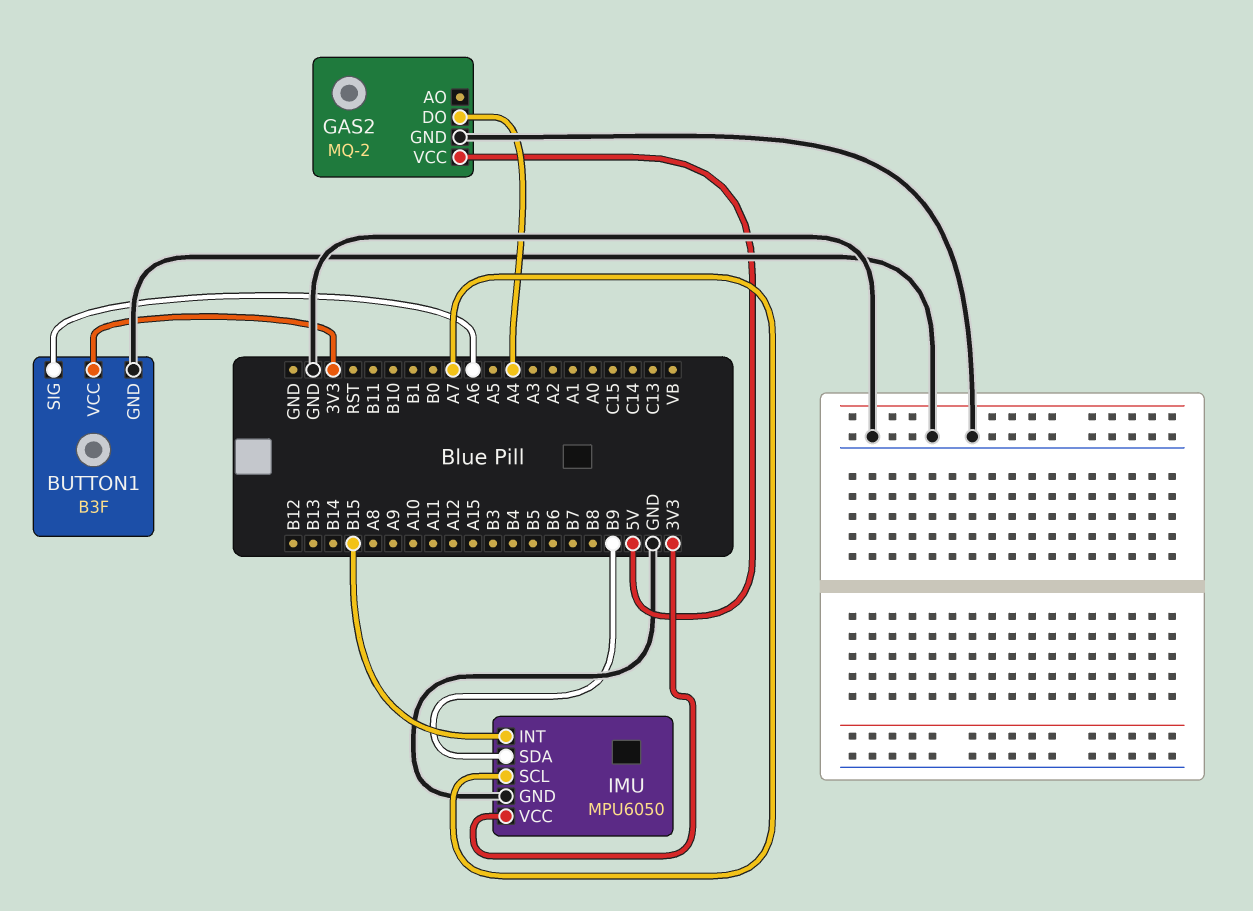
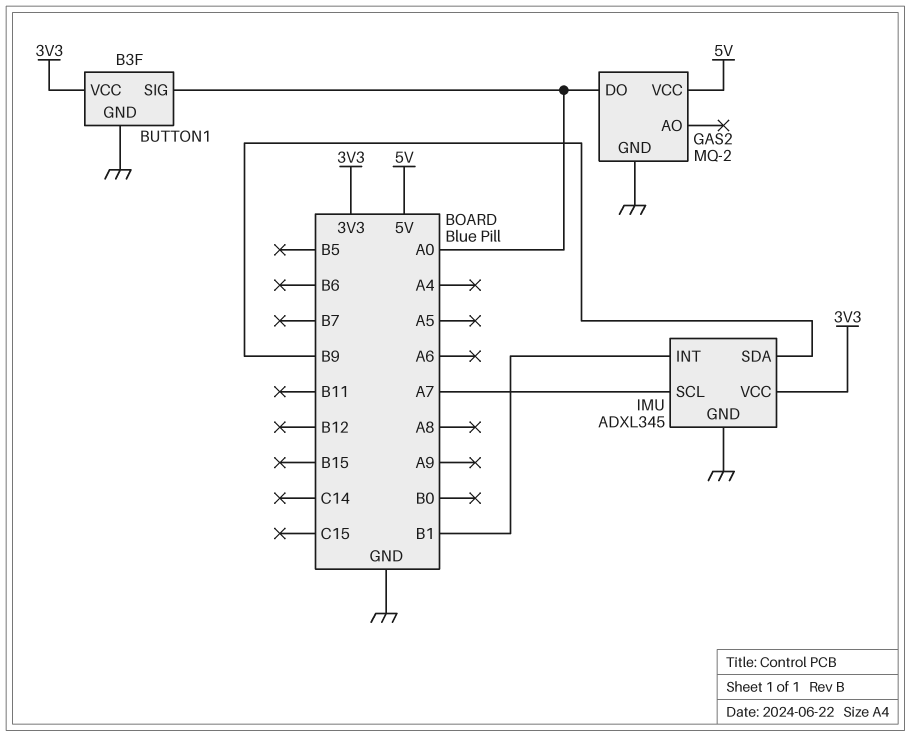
BUTTON1 pin SIG: A6 -> A0
GAS2 pin DO: A4 -> A0
IMU: MPU6050 -> ADXL345
IMU pin INT: B15 -> B1

